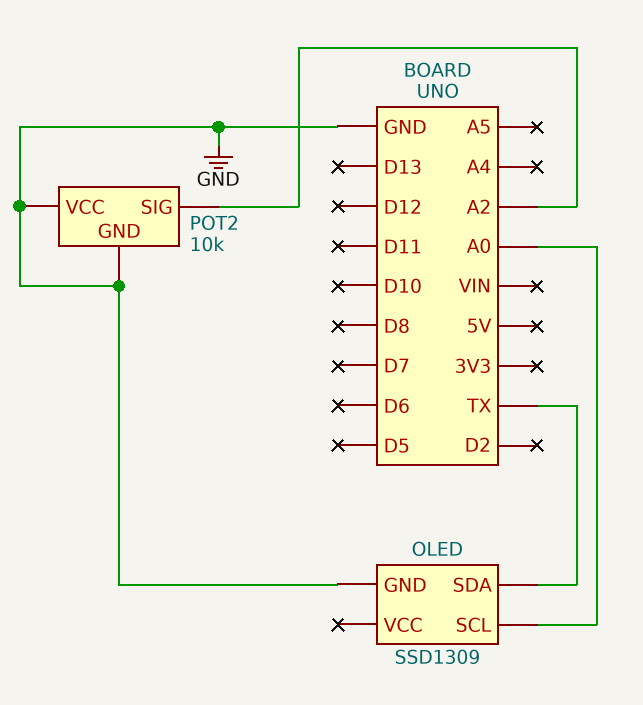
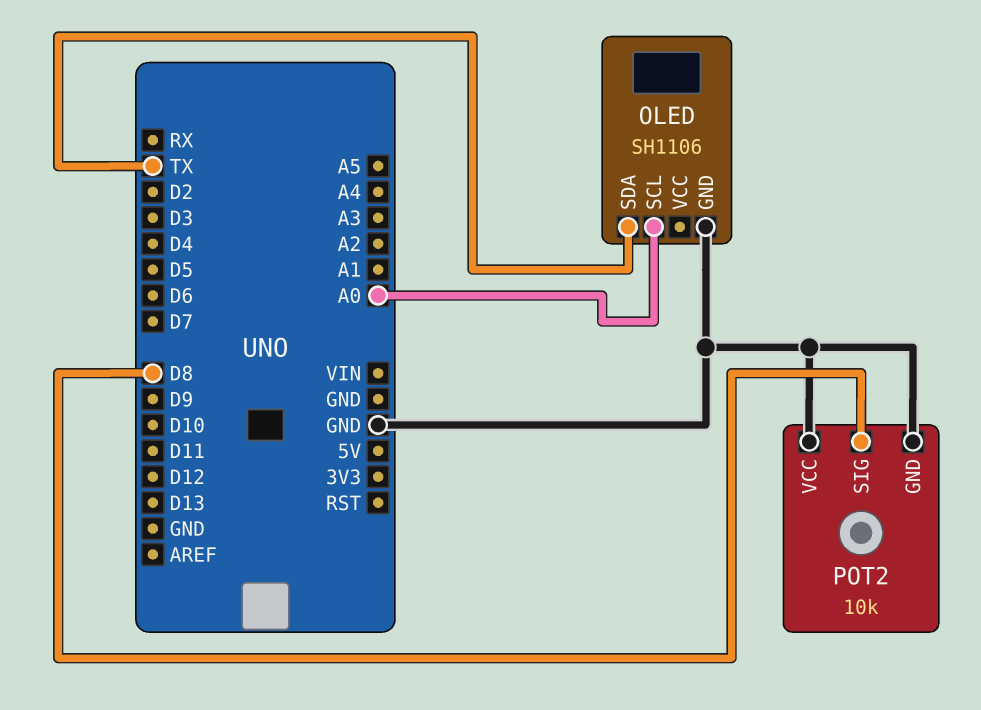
OLED: SSD1309 -> SH1106
POT2 pin SIG: A2 -> D8

